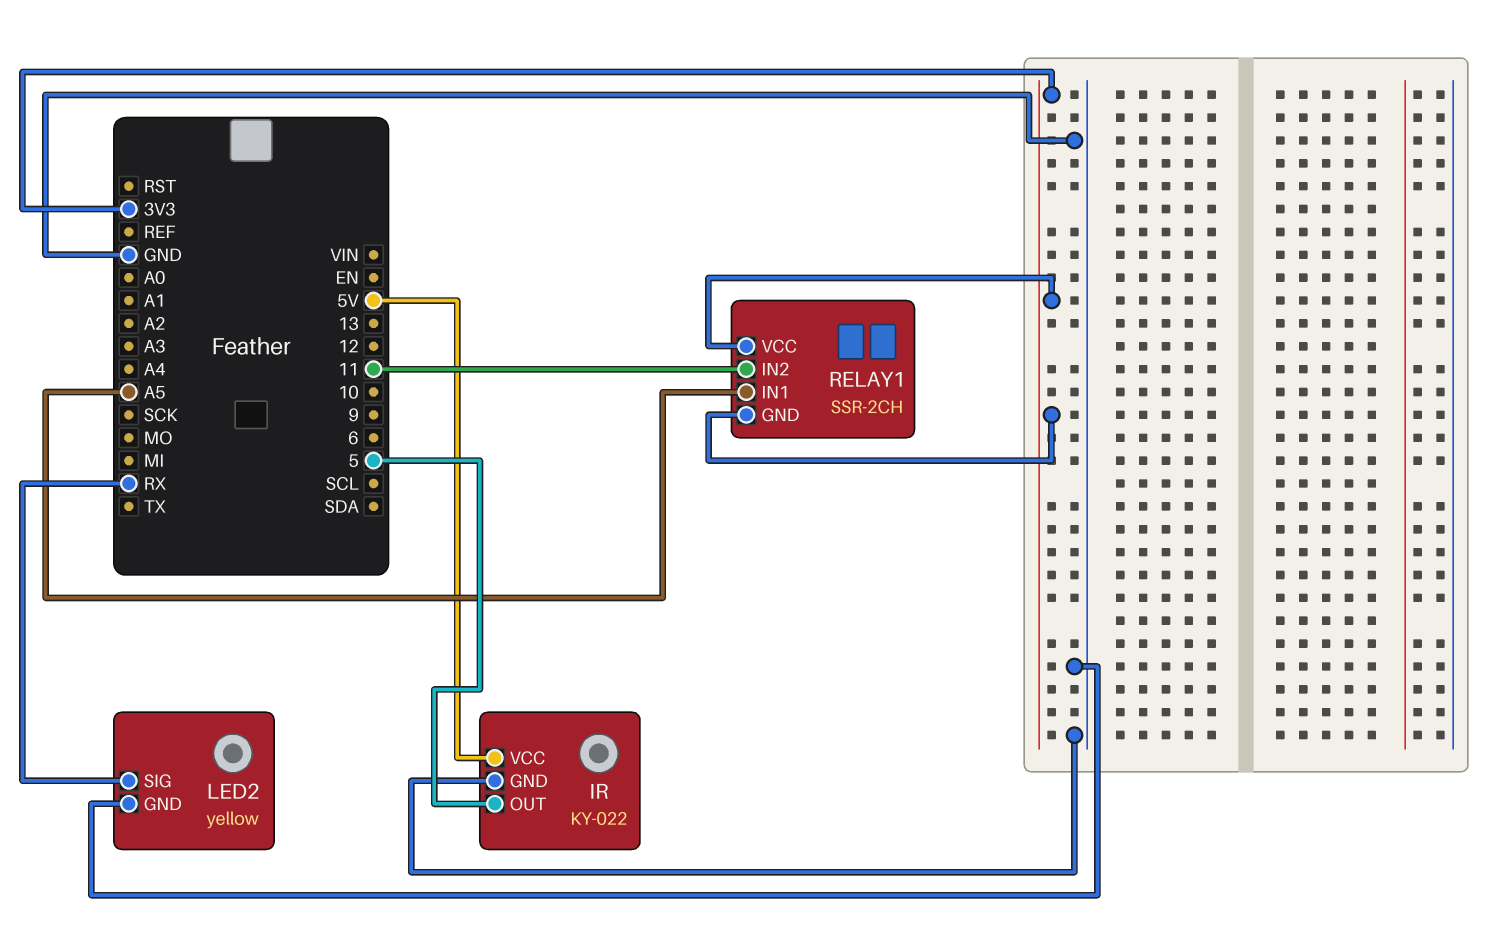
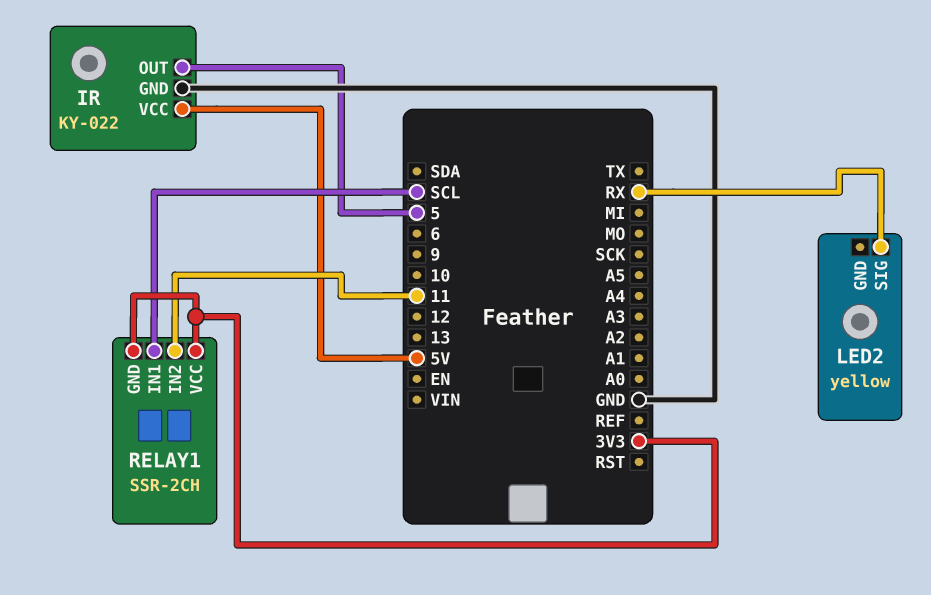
LED2 pin GND: GND -> none
RELAY1 pin IN1: A5 -> SCL

